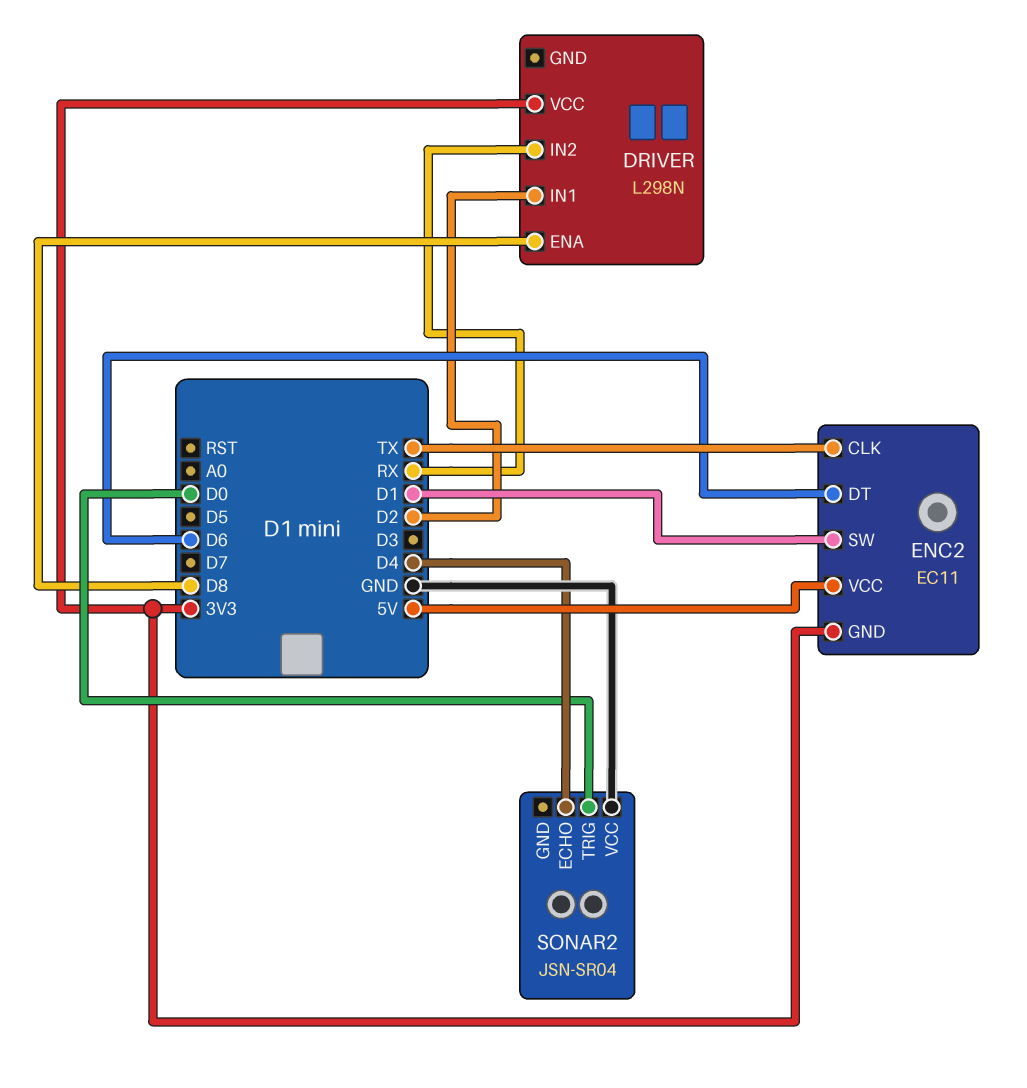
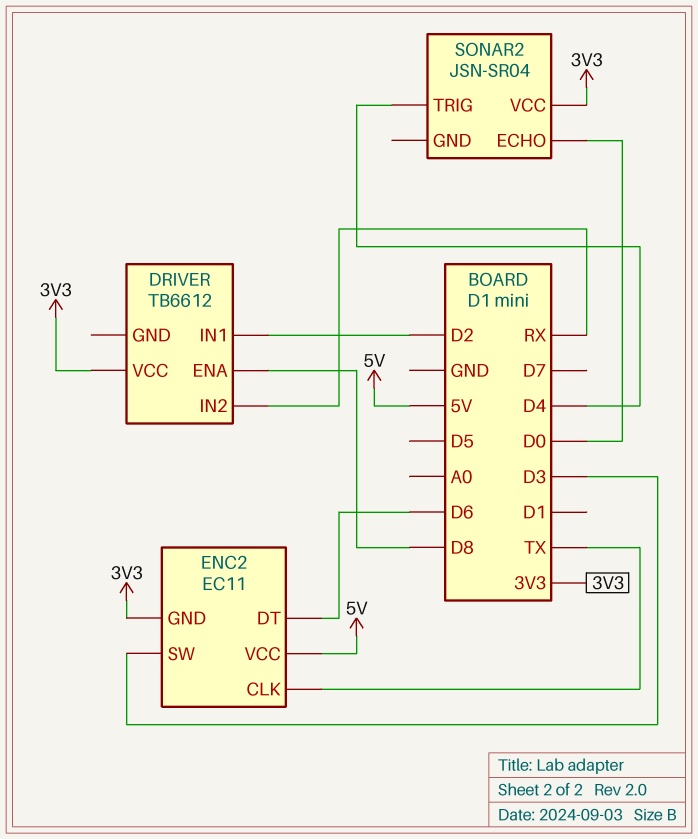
DRIVER: L298N -> TB6612
ENC2 pin SW: D1 -> D3
SONAR2 pin ECHO: D4 -> D0
SONAR2 pin TRIG: D0 -> D4
SONAR2 pin VCC: GND -> 3V3

